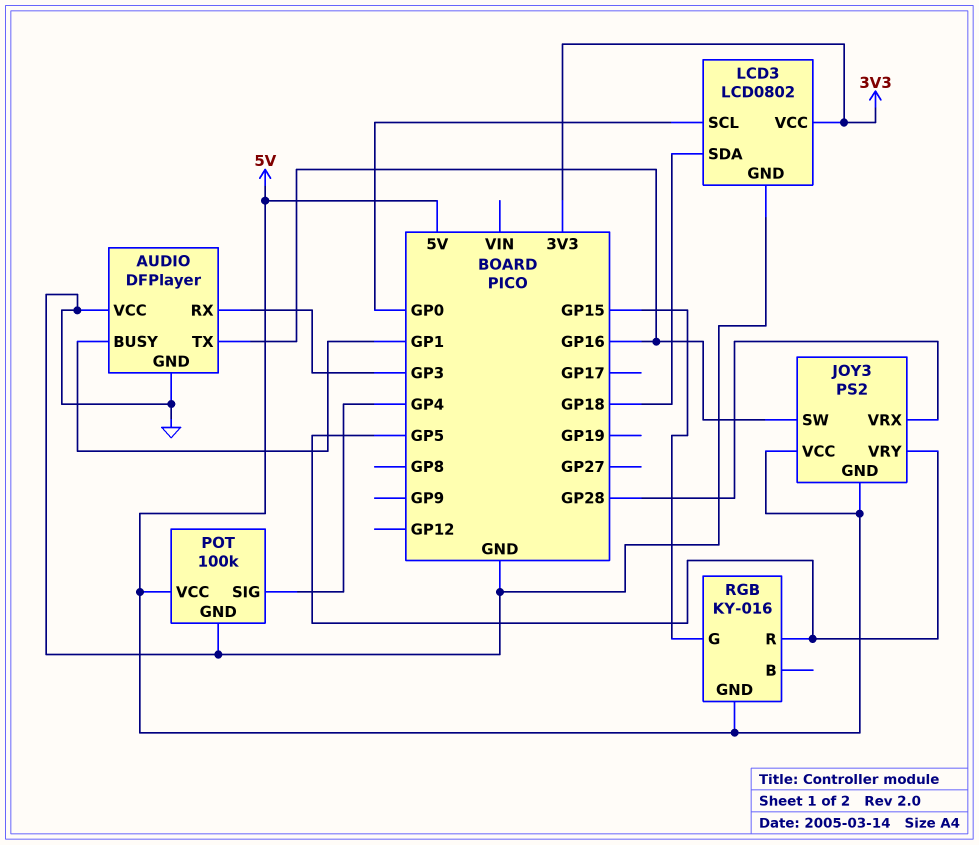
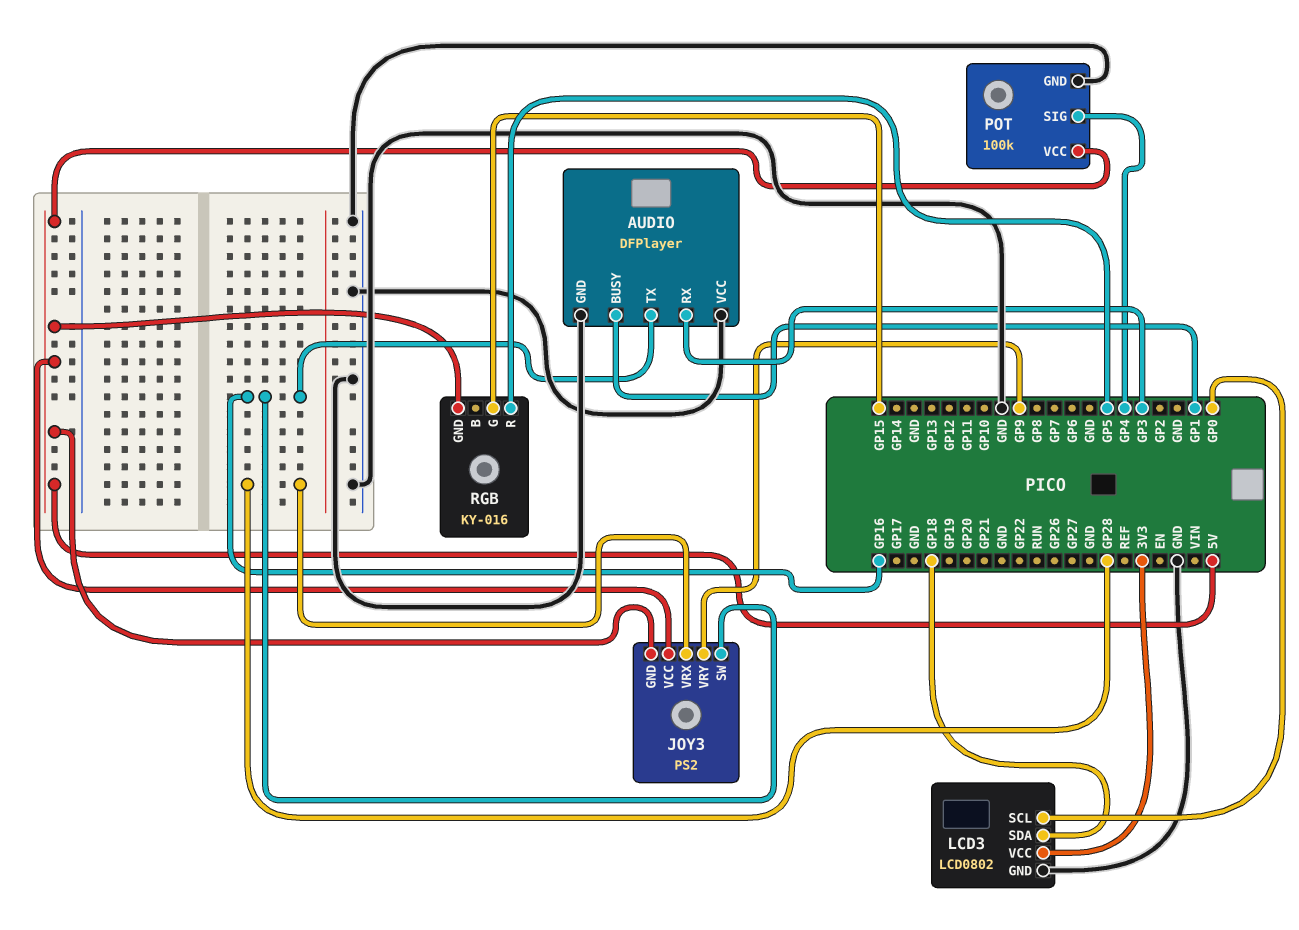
JOY3 pin VRY: GP5 -> GP9

